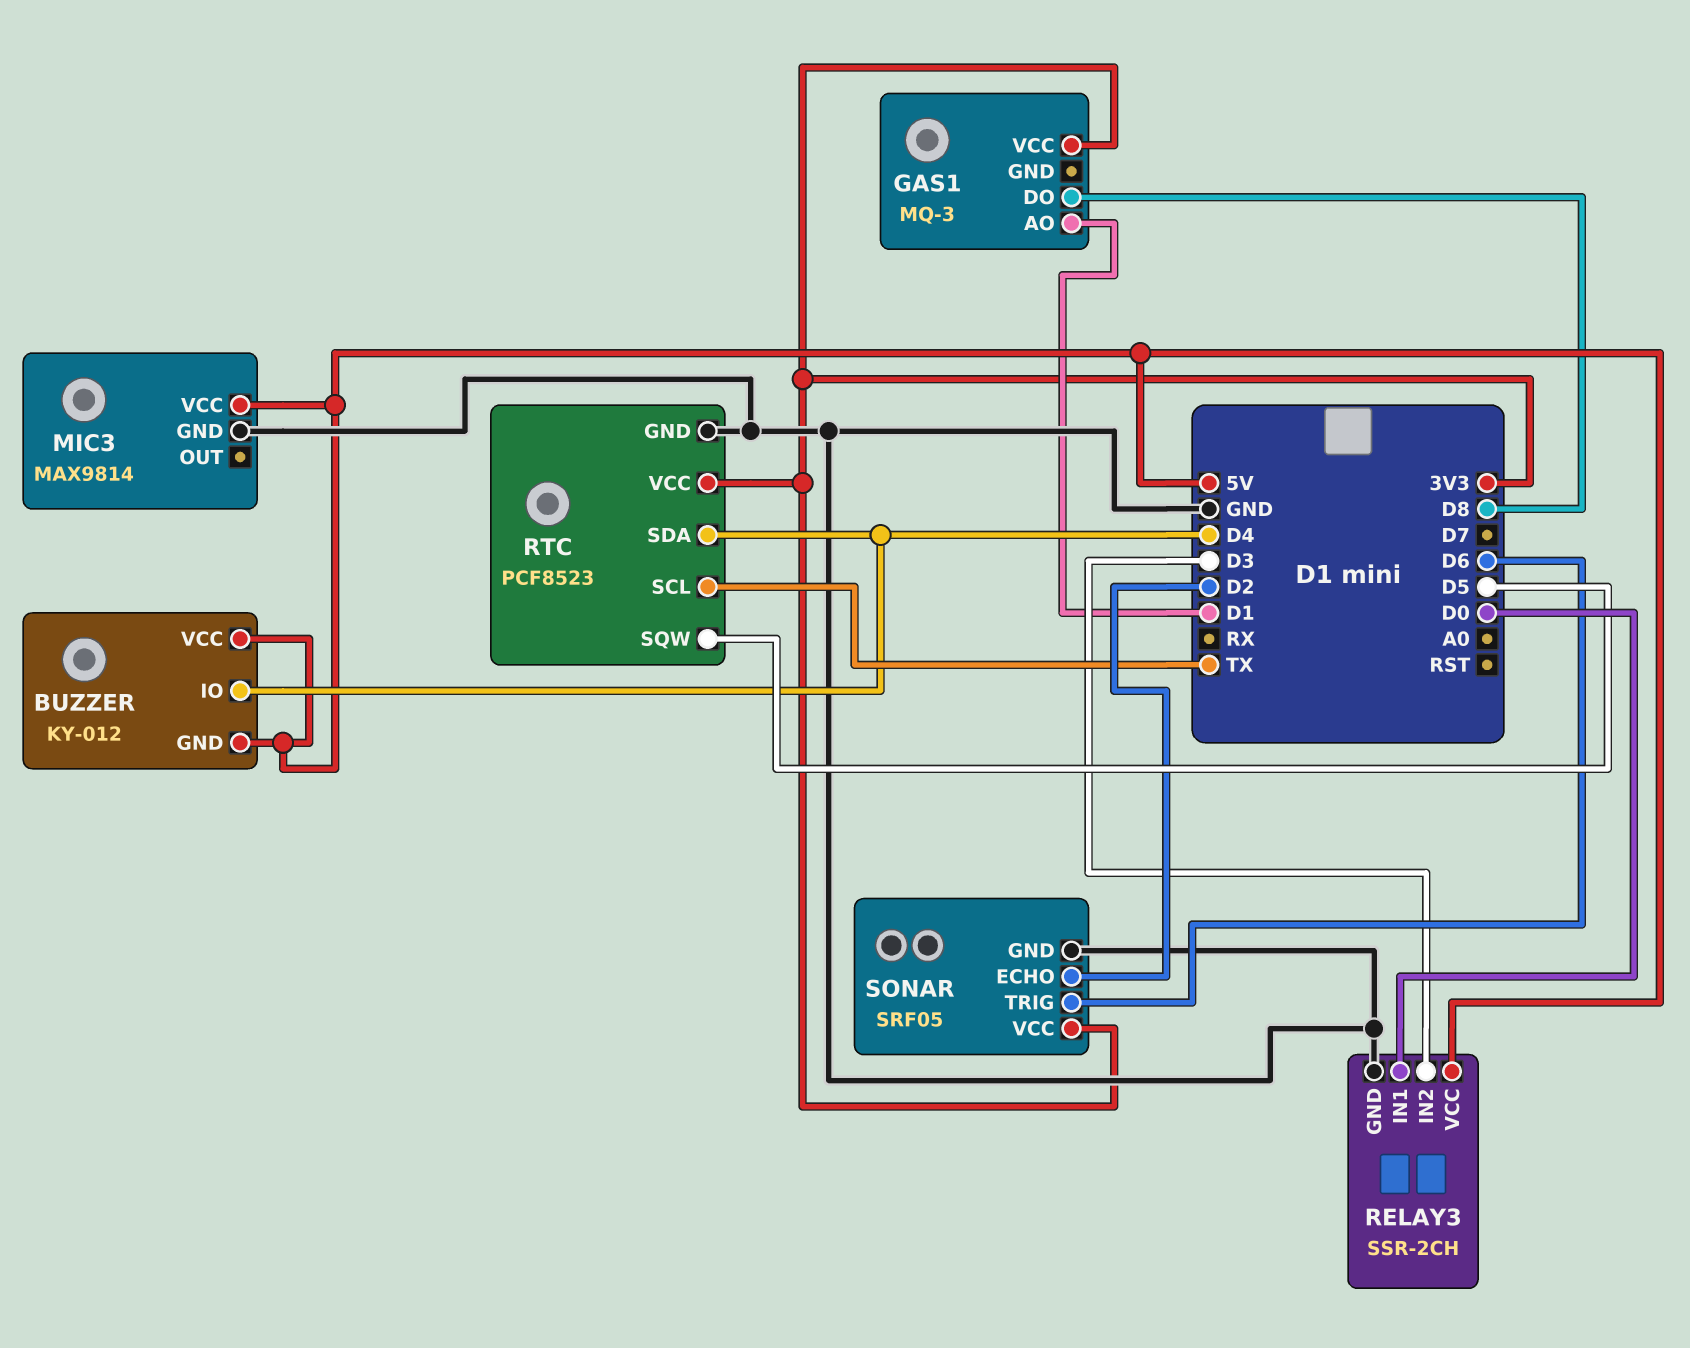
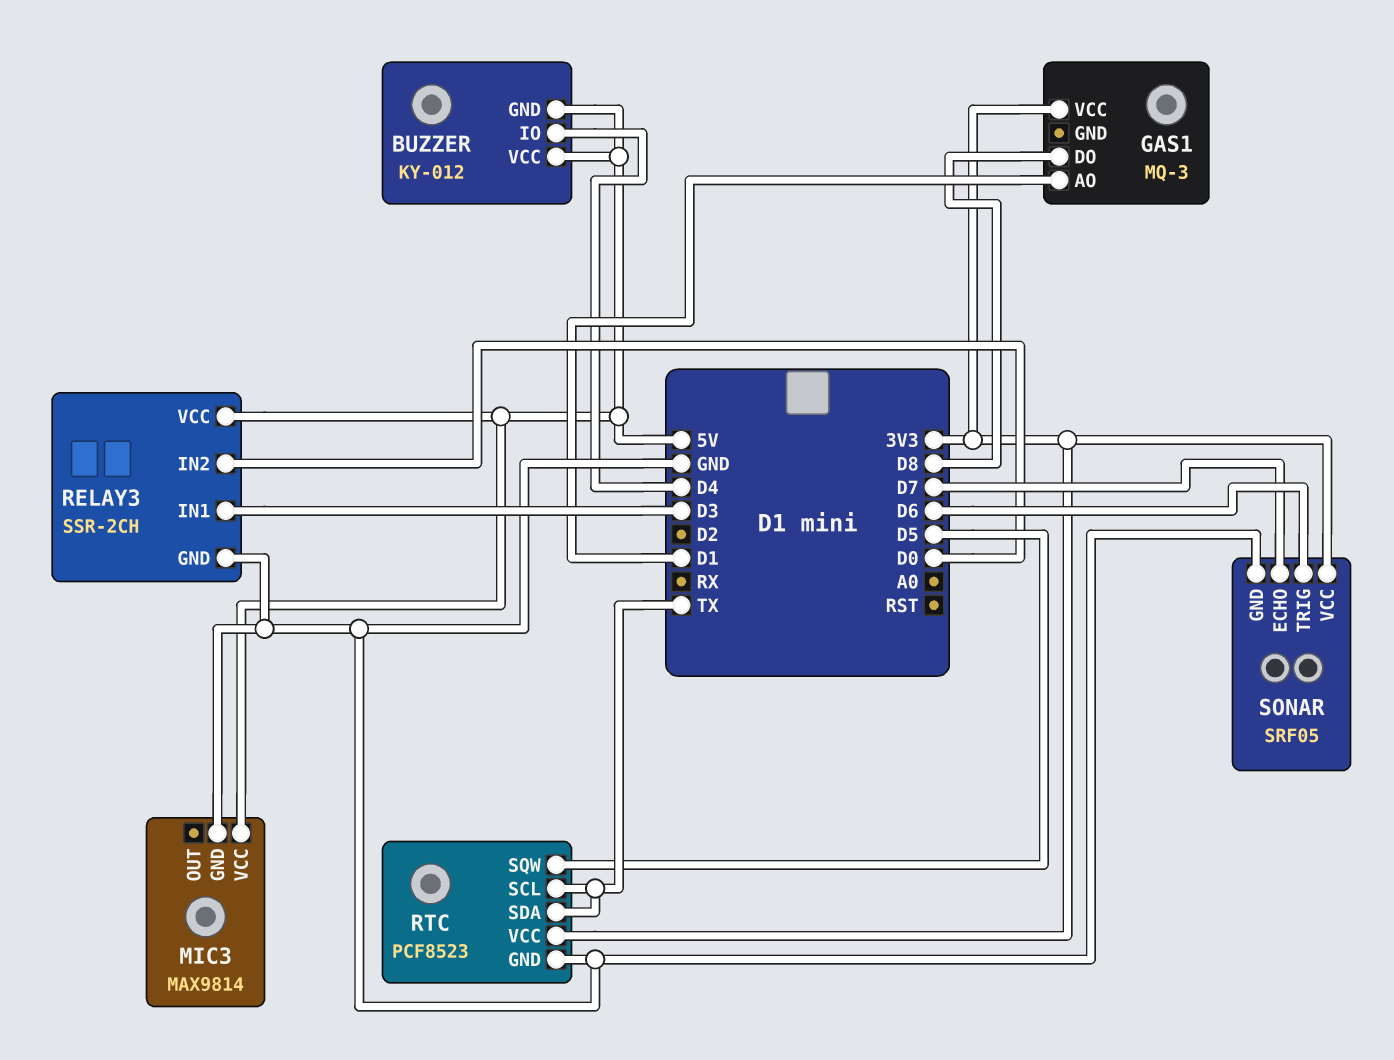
RELAY3 pin IN1: D0 -> D3
RELAY3 pin IN2: D3 -> D0
RTC pin SDA: D4 -> TX
SONAR pin ECHO: D2 -> D7

